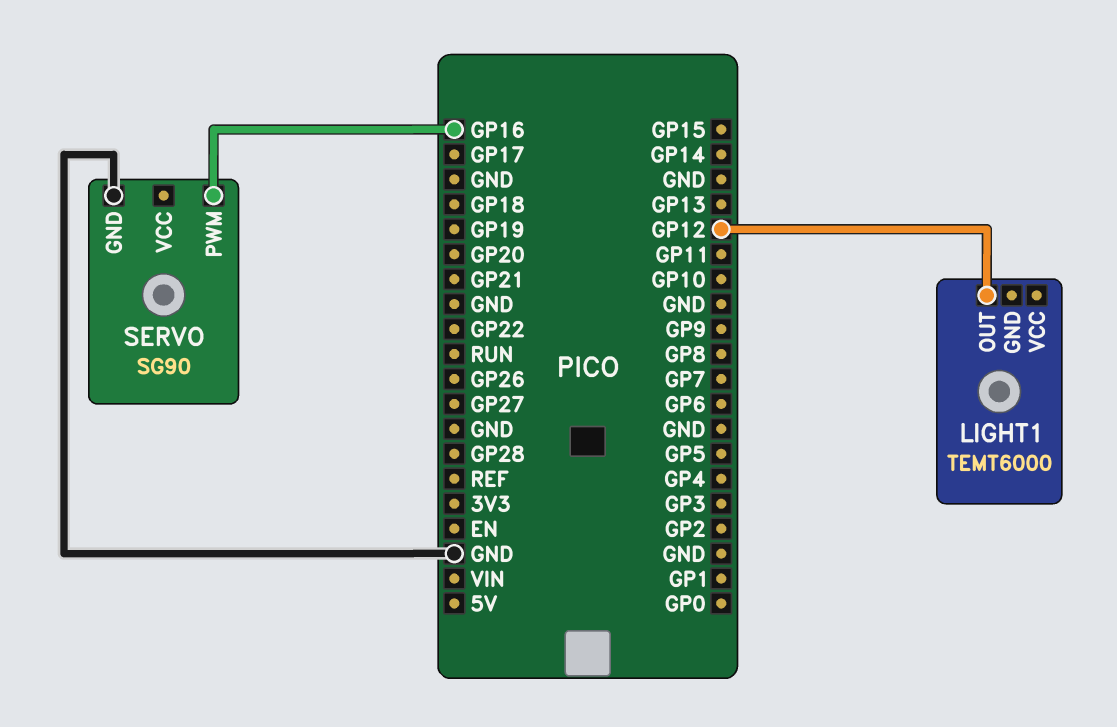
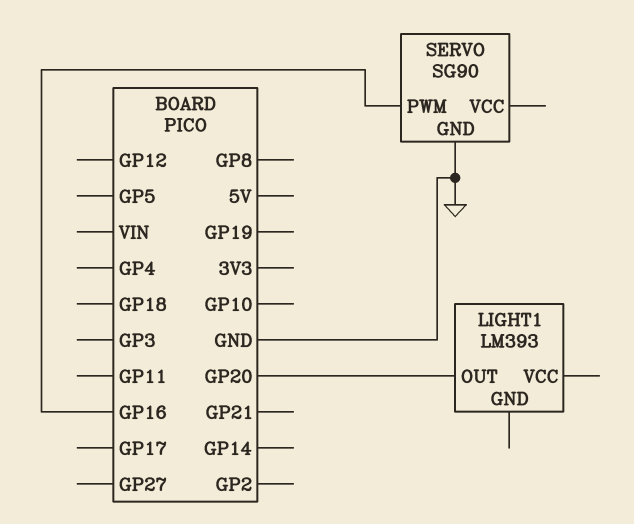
LIGHT1: TEMT6000 -> LM393
LIGHT1 pin OUT: GP12 -> GP20

